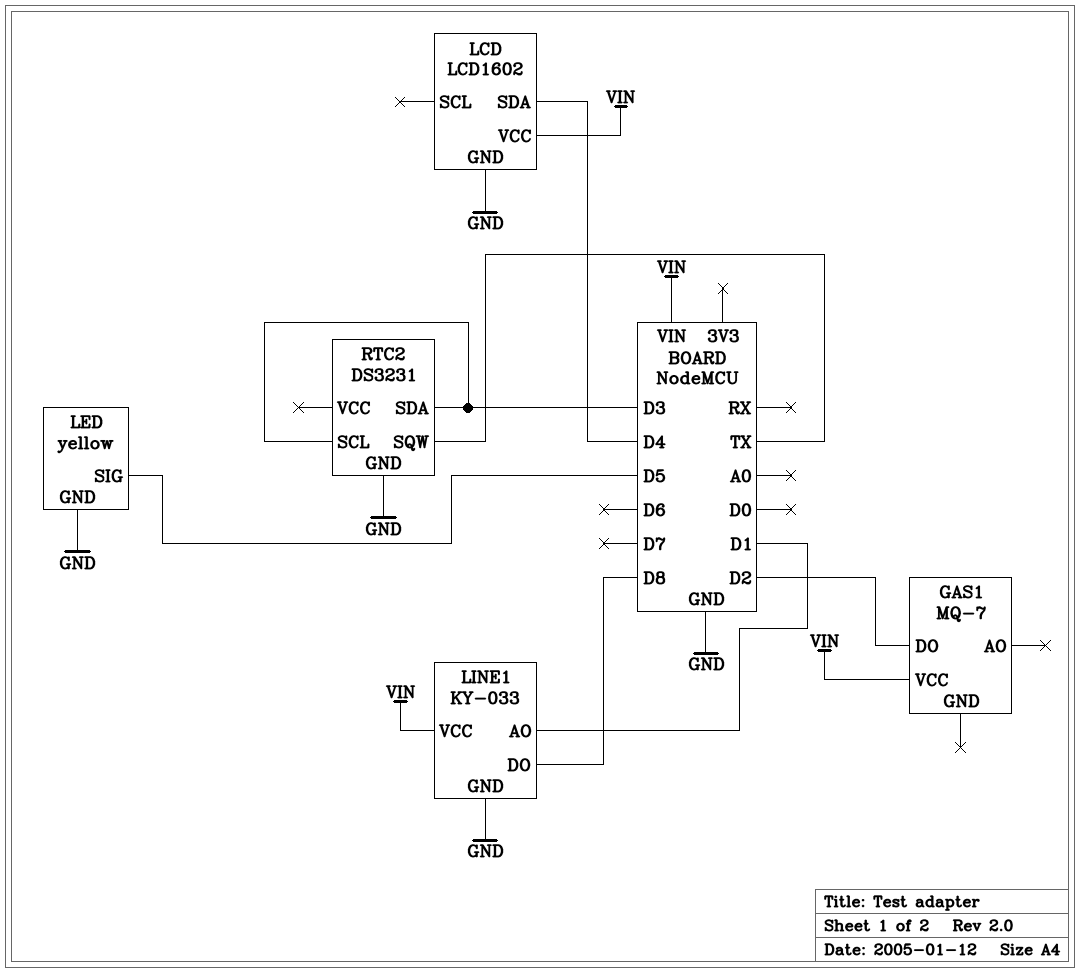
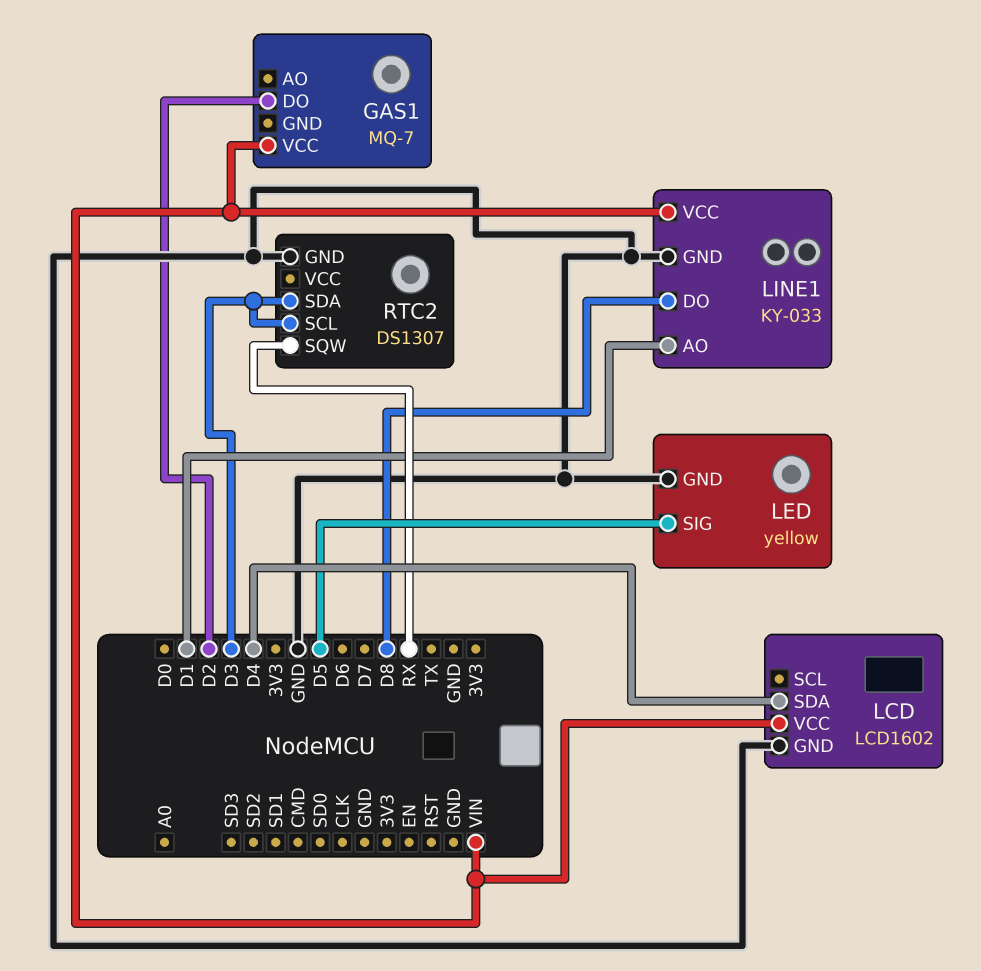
RTC2: DS3231 -> DS1307
RTC2 pin SQW: TX -> RX

